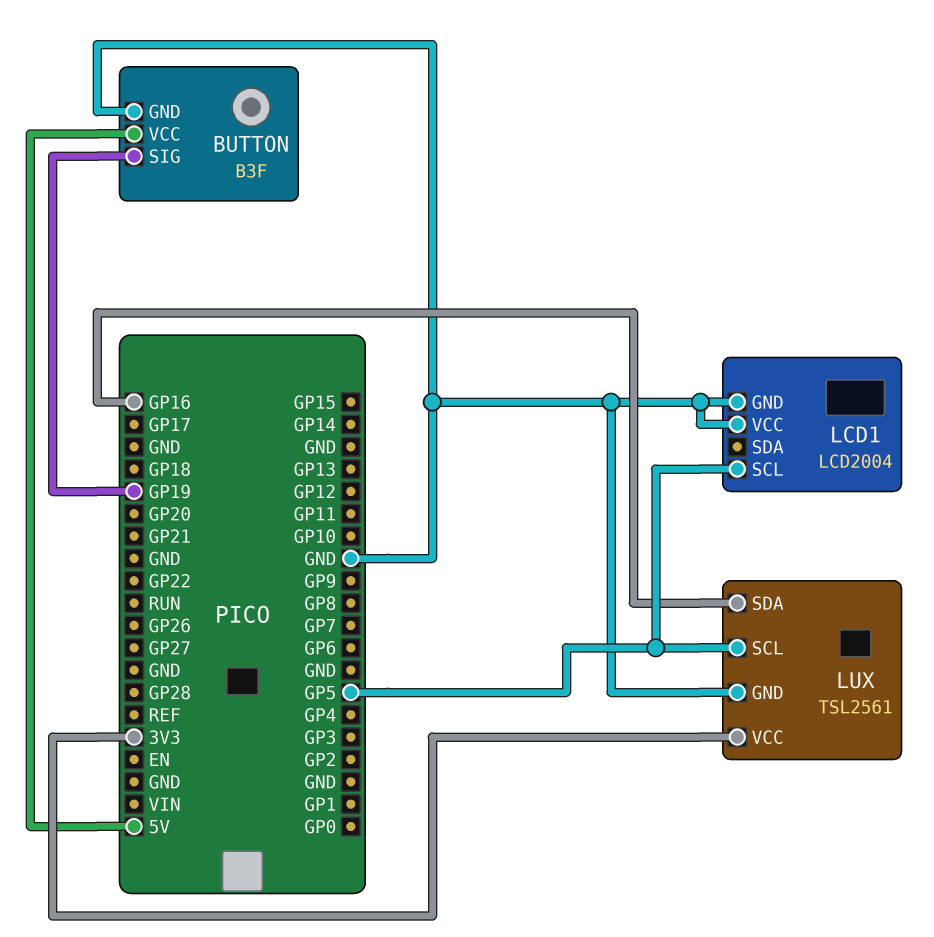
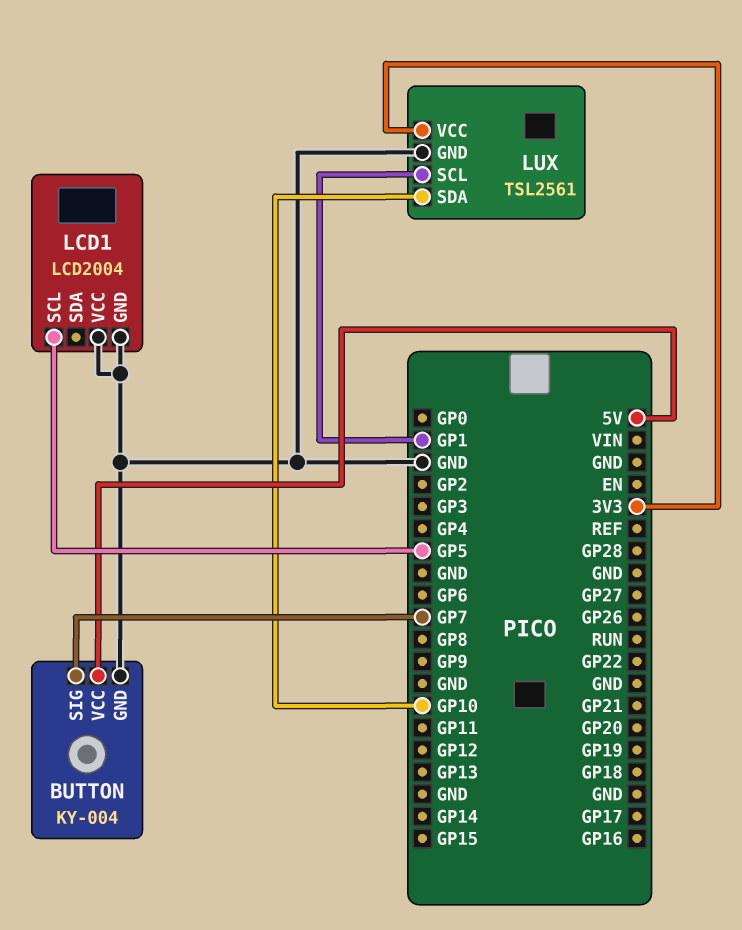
BUTTON: B3F -> KY-004
BUTTON pin SIG: GP19 -> GP7
LUX pin SCL: GP5 -> GP1
LUX pin SDA: GP16 -> GP10

